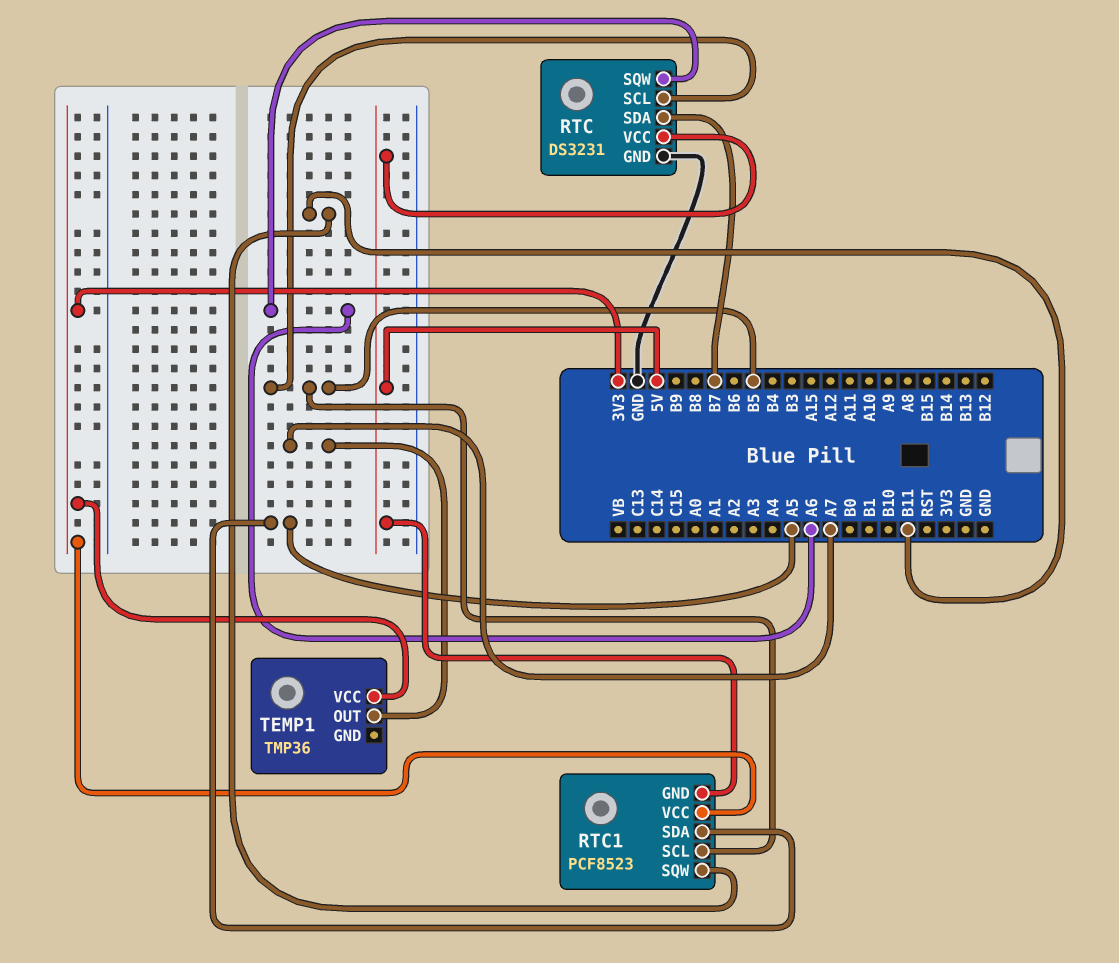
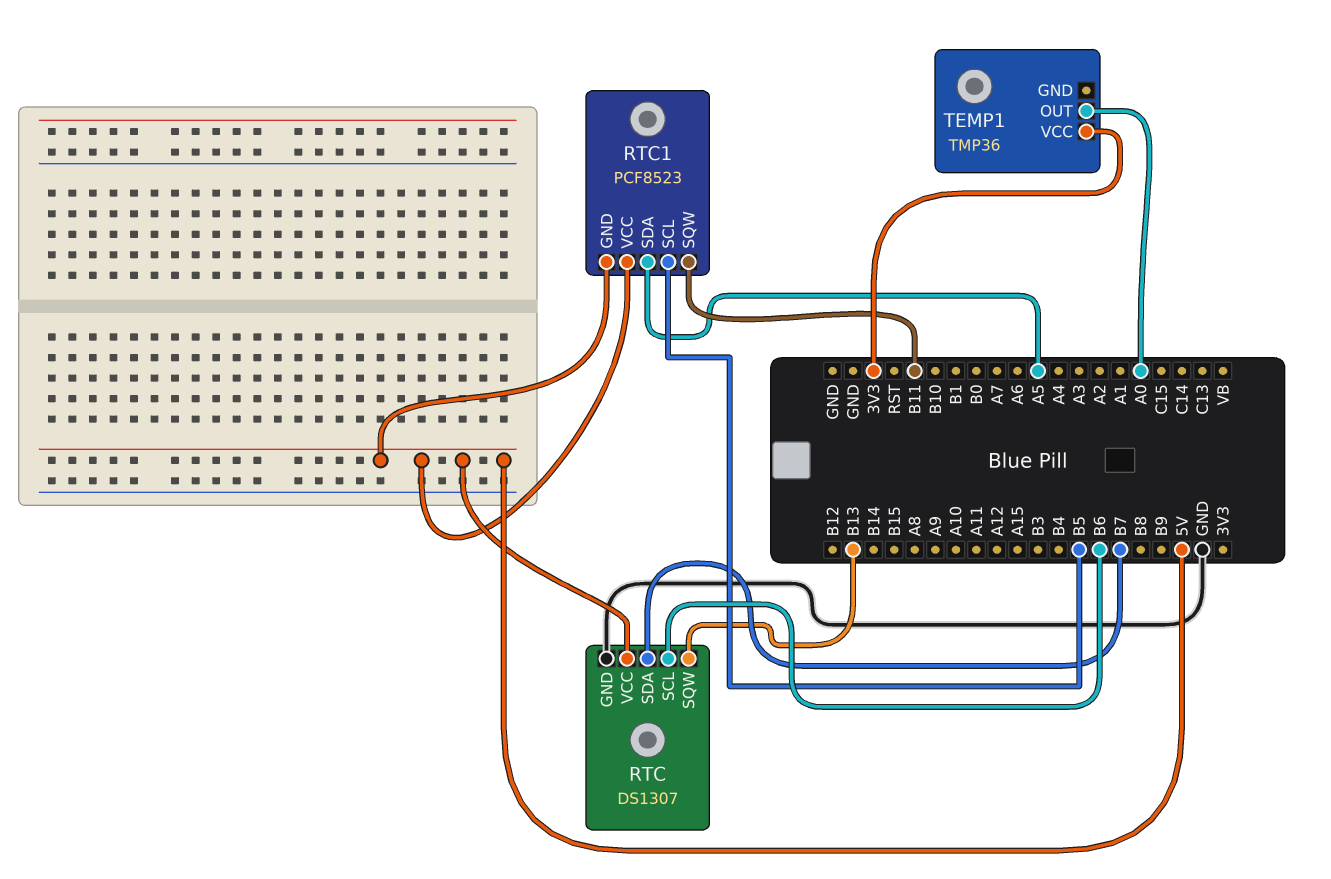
RTC: DS3231 -> DS1307
RTC pin SCL: B5 -> B6
RTC pin SQW: A6 -> B13
RTC1 pin VCC: 3V3 -> 5V
TEMP1 pin OUT: A7 -> A0

